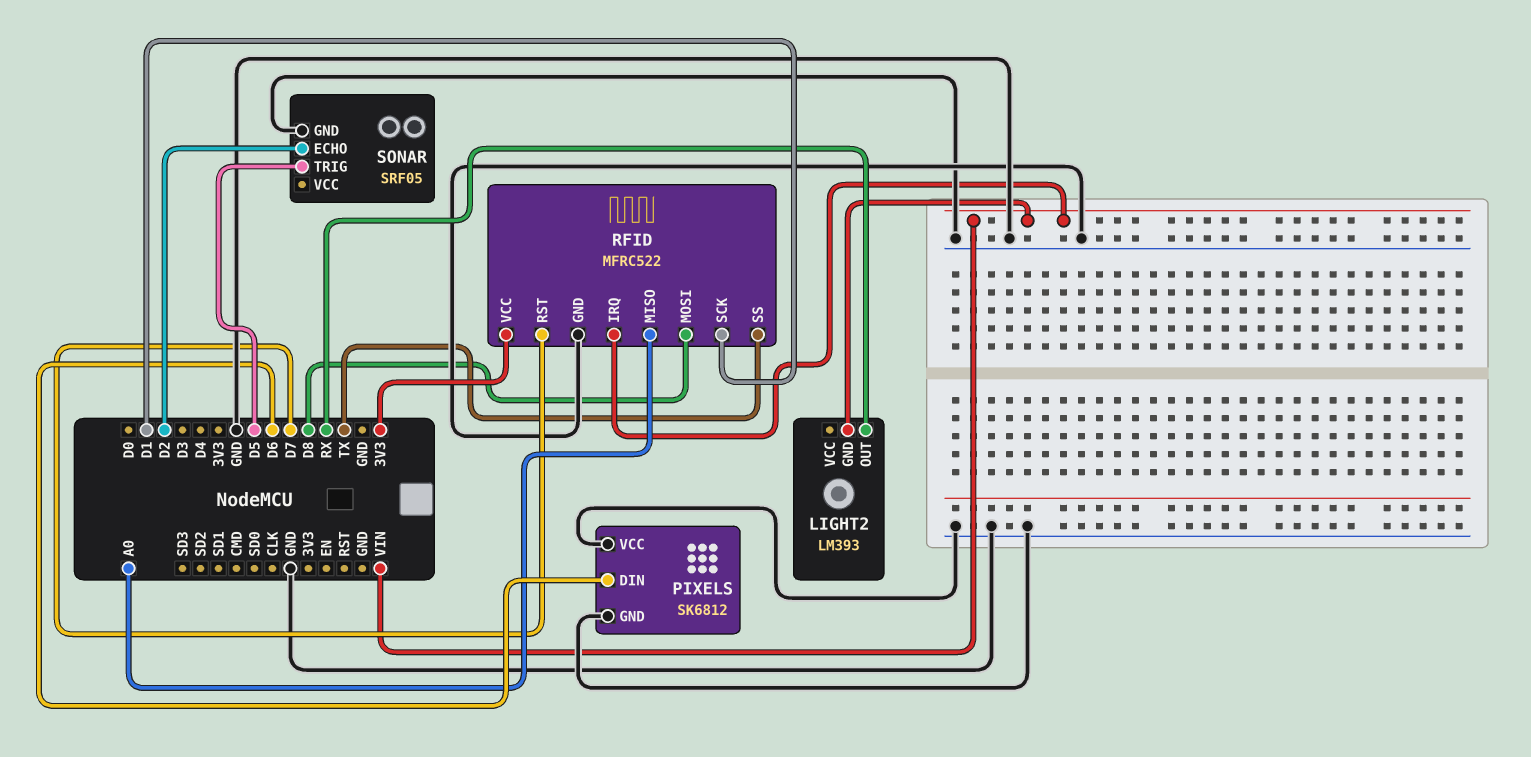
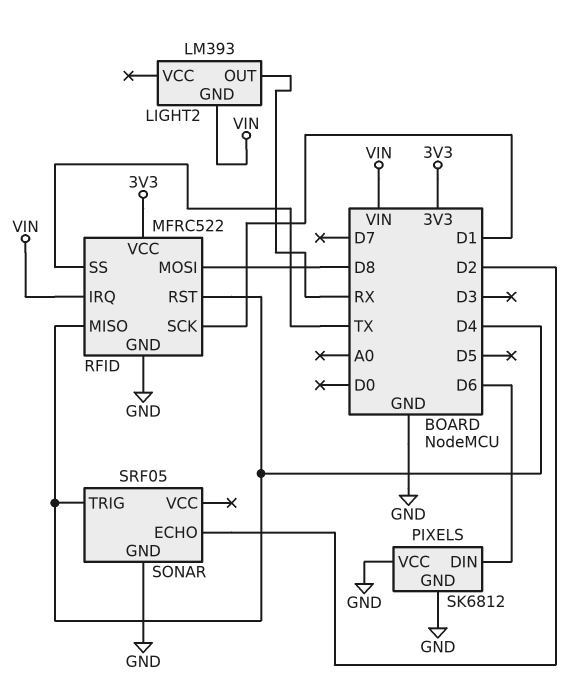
RFID pin MISO: A0 -> D4
RFID pin RST: D7 -> D4
SONAR pin TRIG: D5 -> D4

